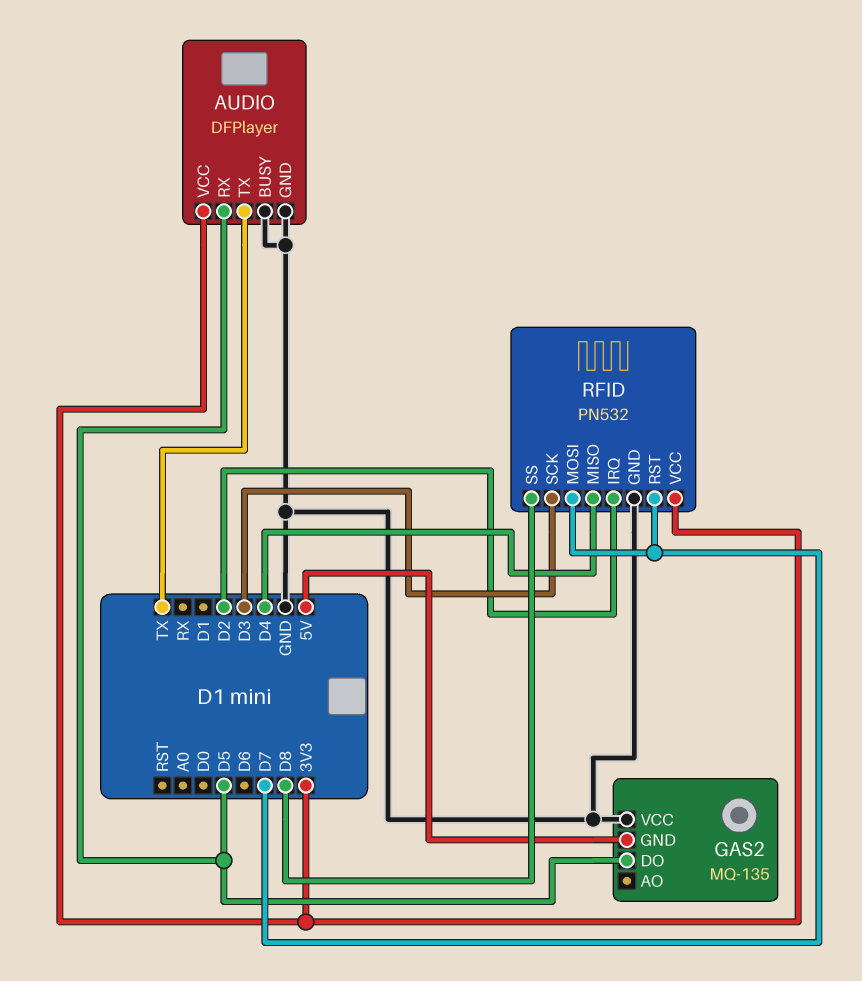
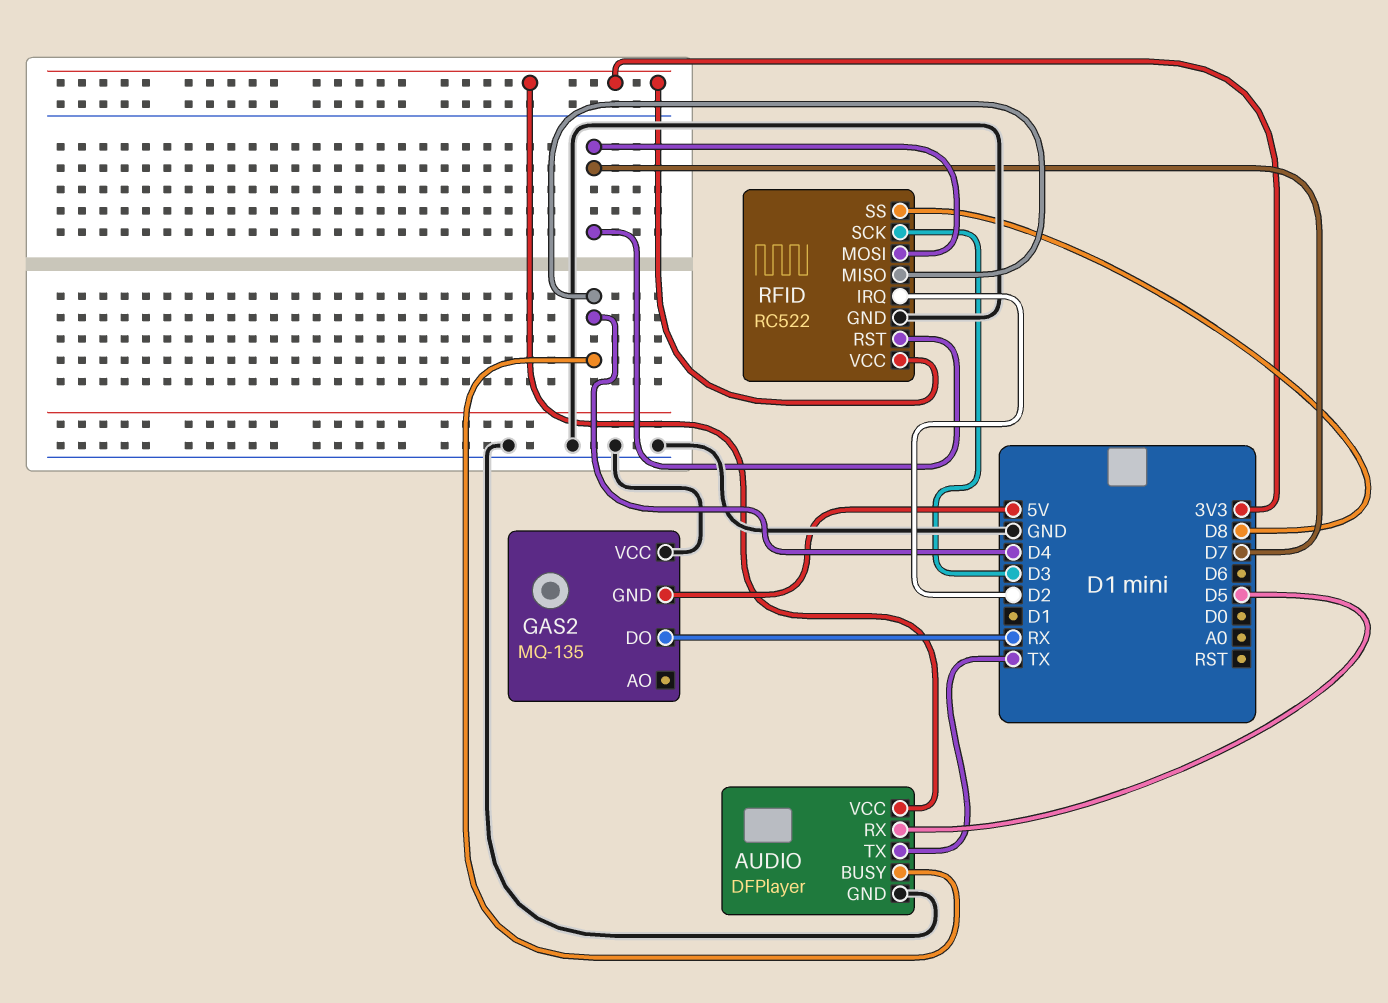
AUDIO pin BUSY: GND -> D4
GAS2 pin DO: D5 -> RX
RFID: PN532 -> RC522

